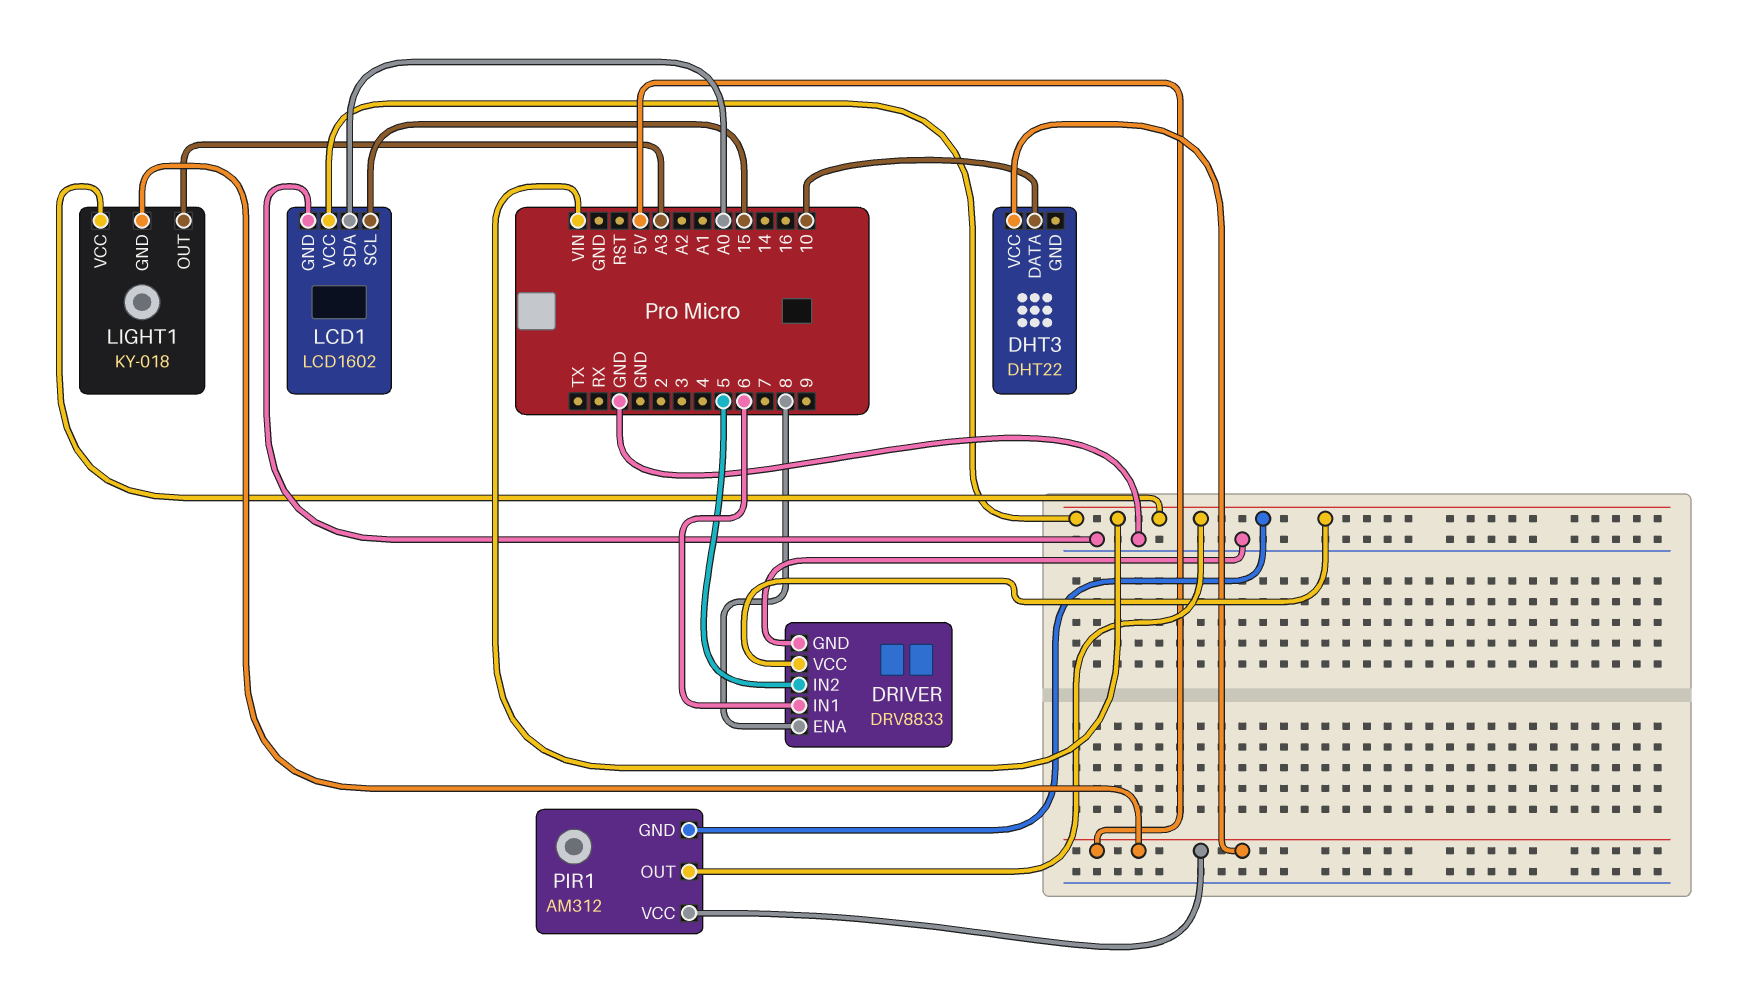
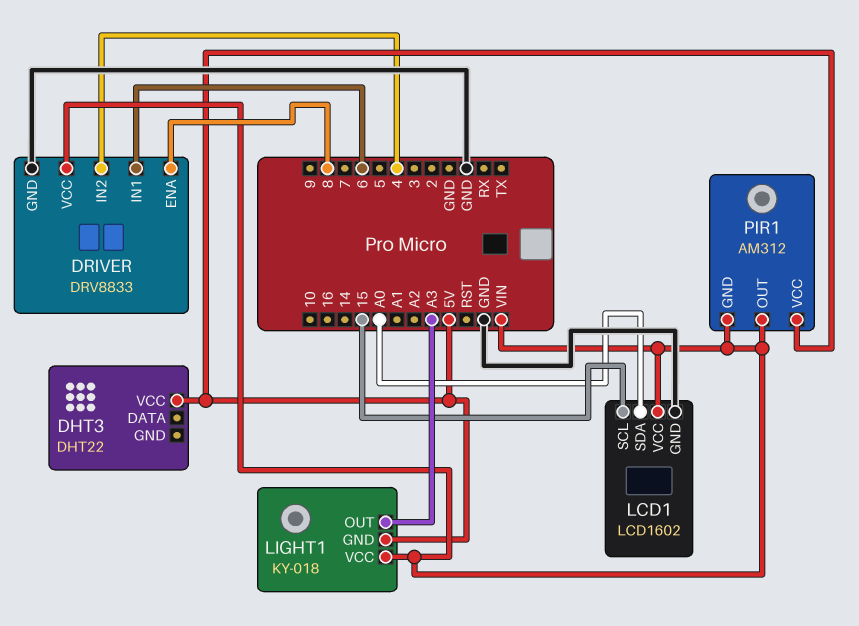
DHT3 pin DATA: 10 -> none
DRIVER pin IN2: 5 -> 4

